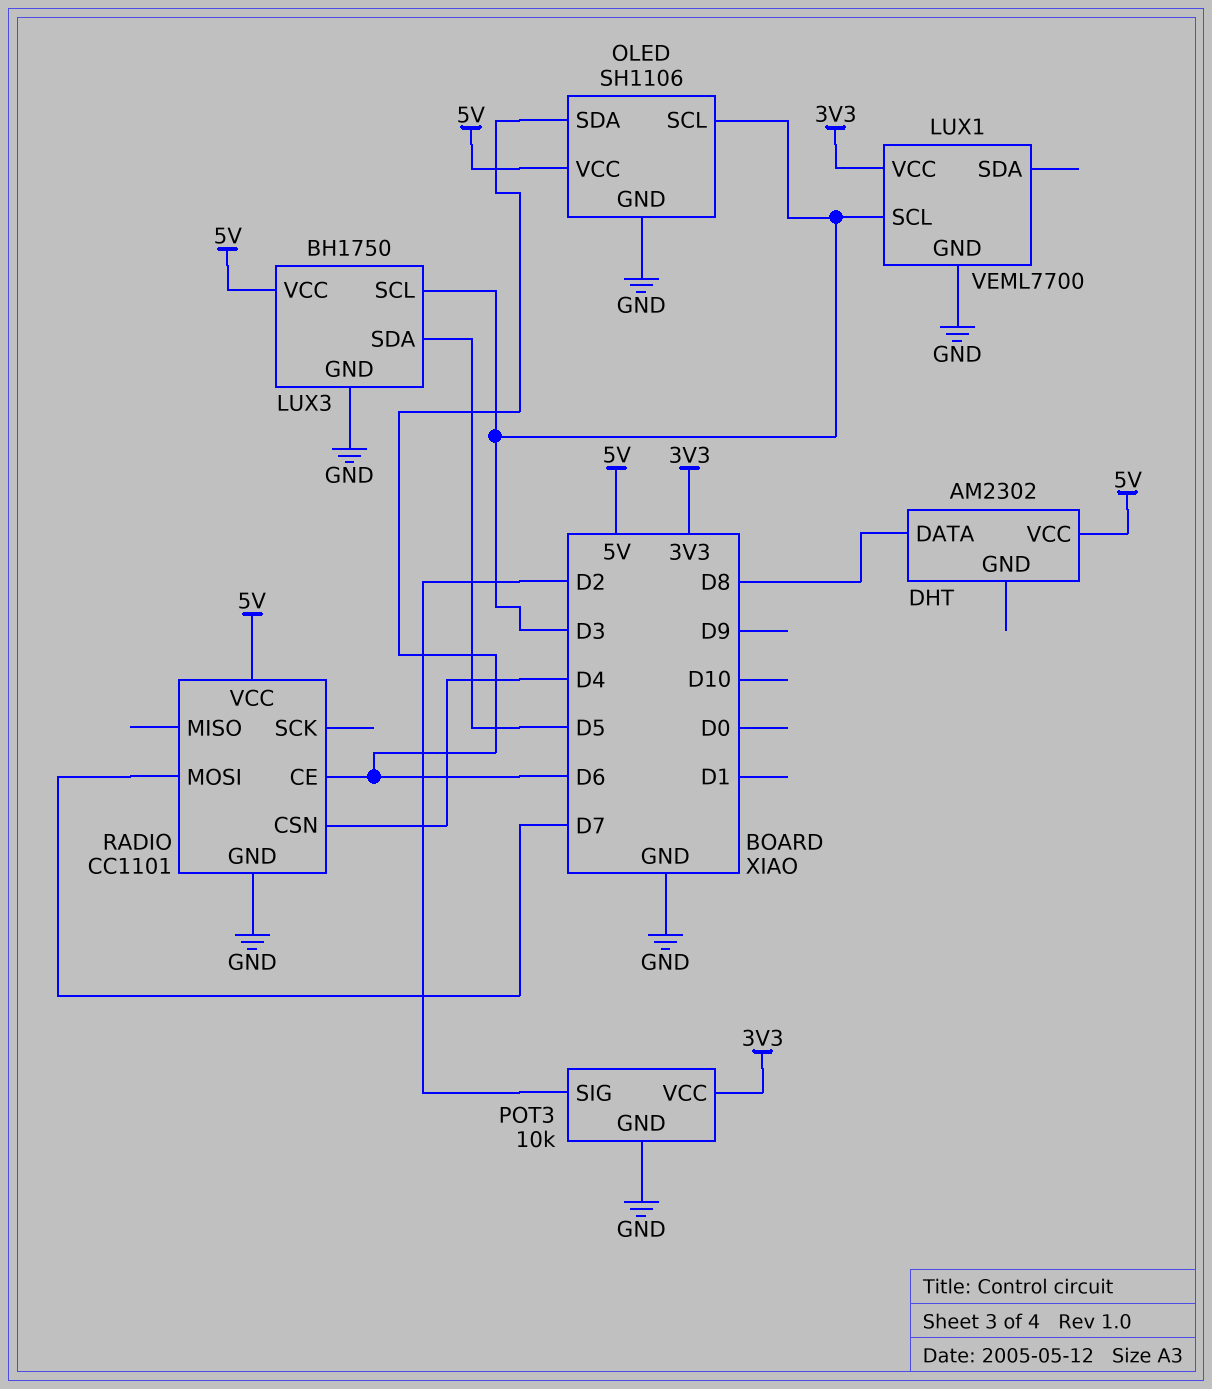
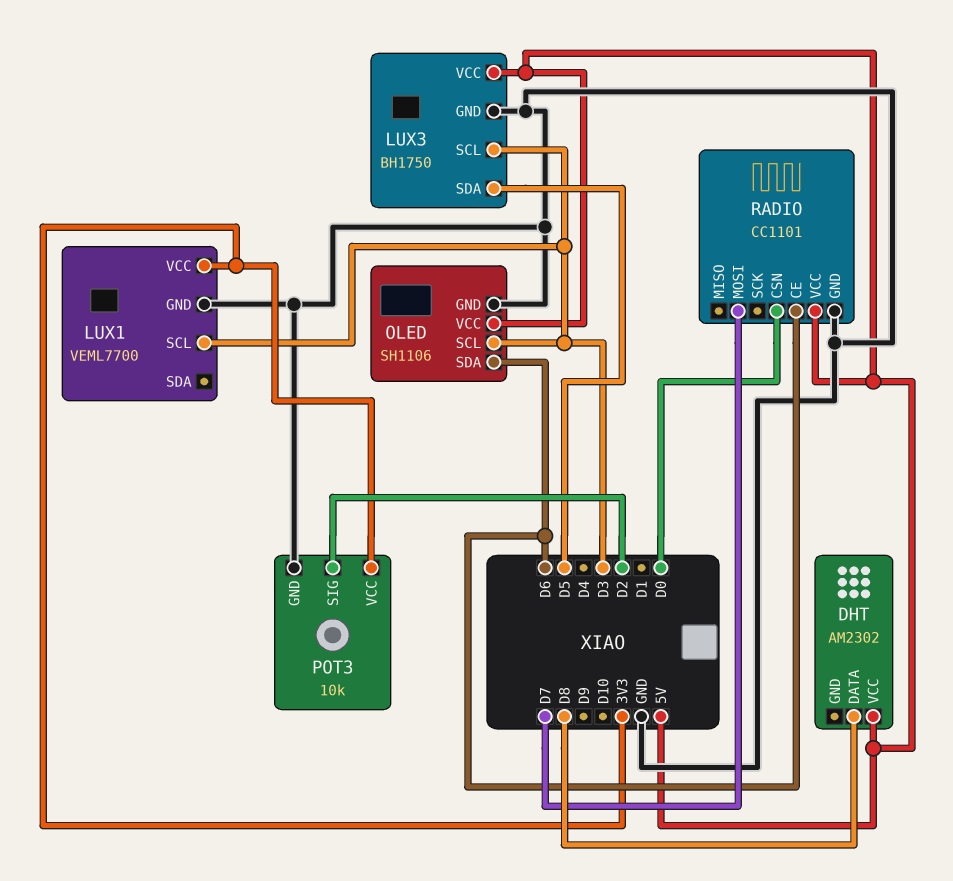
RADIO pin CSN: D4 -> D0

